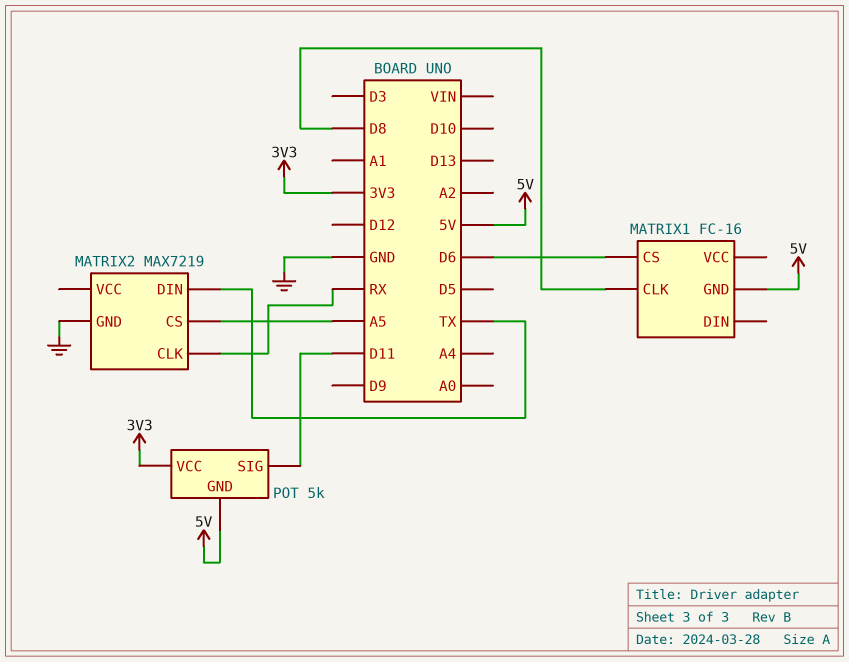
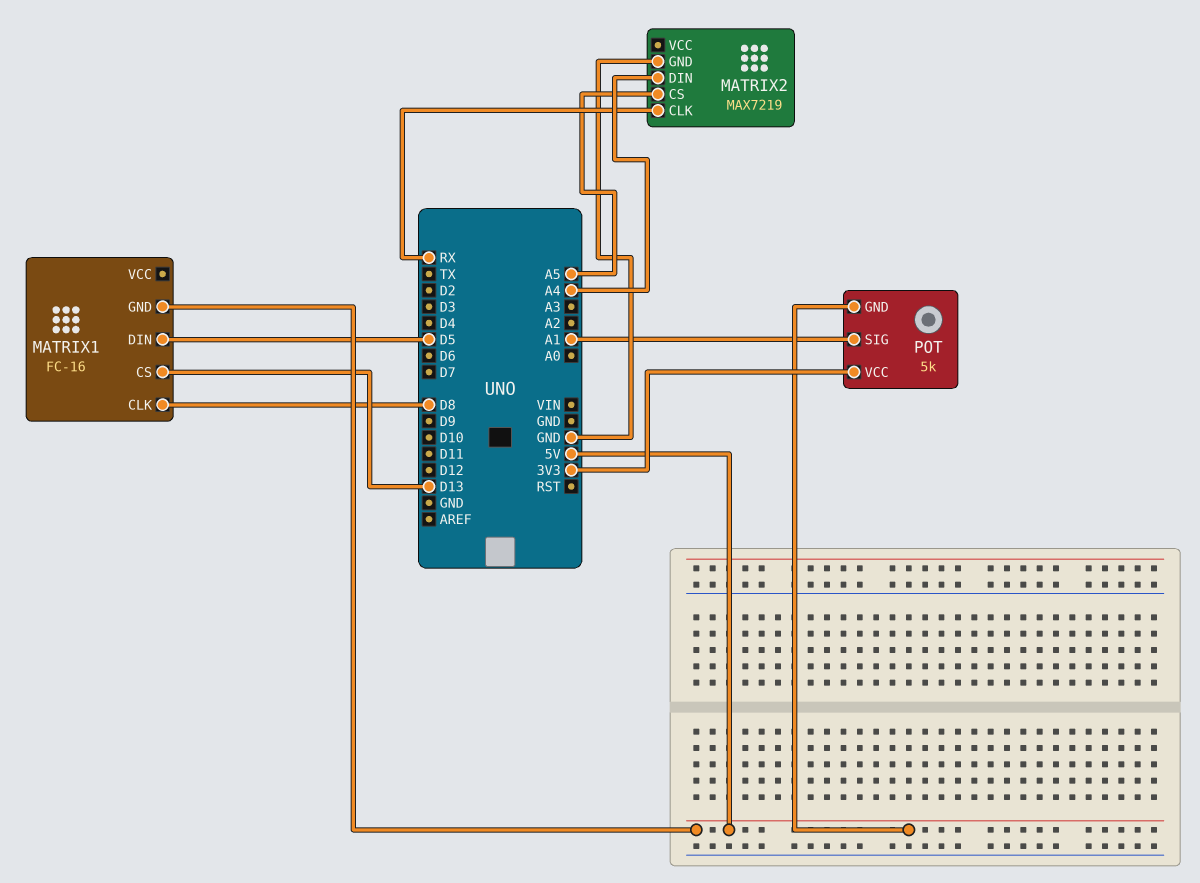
MATRIX1 pin CS: D6 -> D13
MATRIX1 pin DIN: none -> D5
MATRIX2 pin DIN: TX -> A4
POT pin SIG: D11 -> A1

